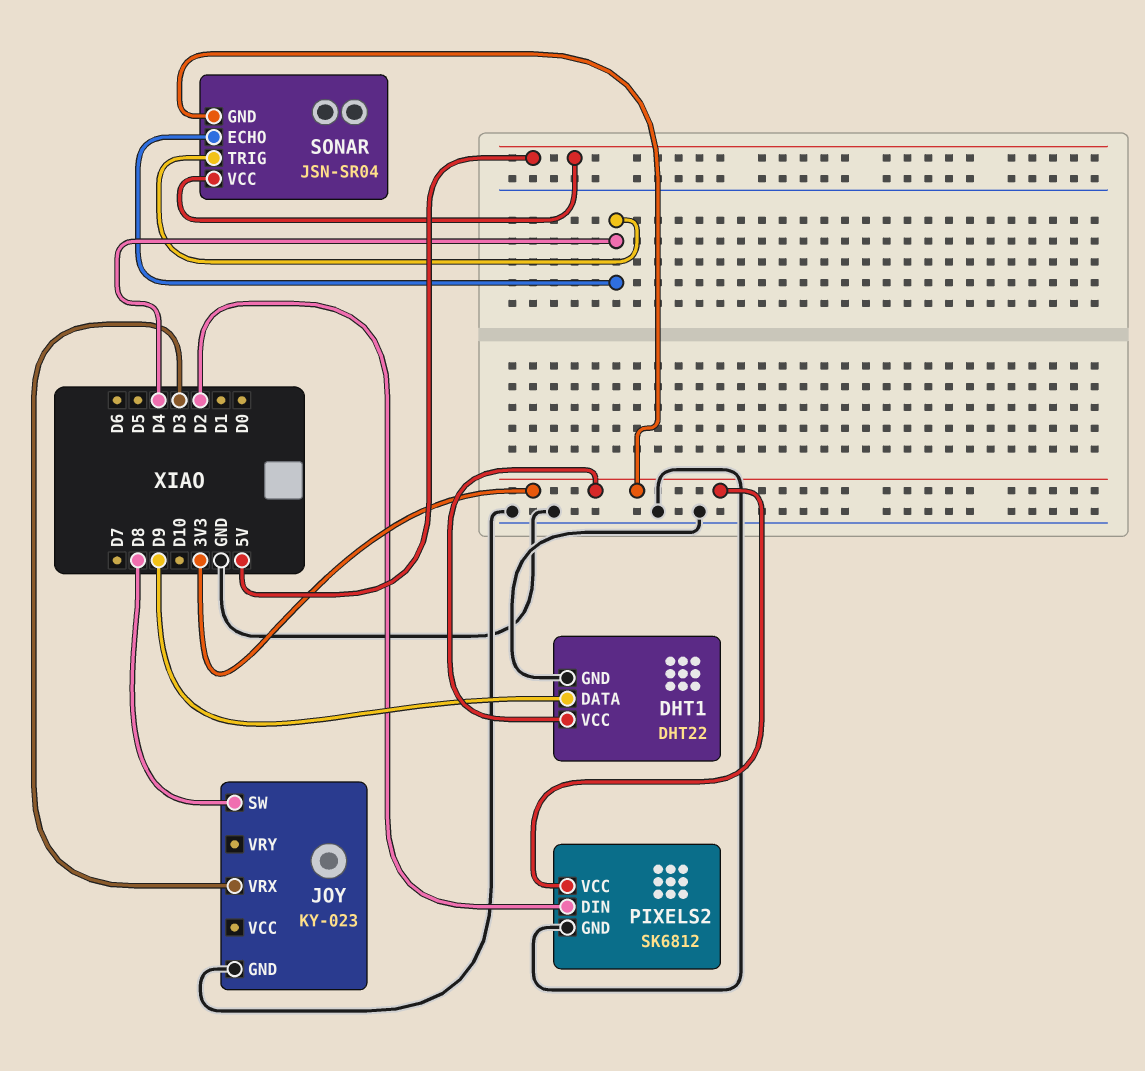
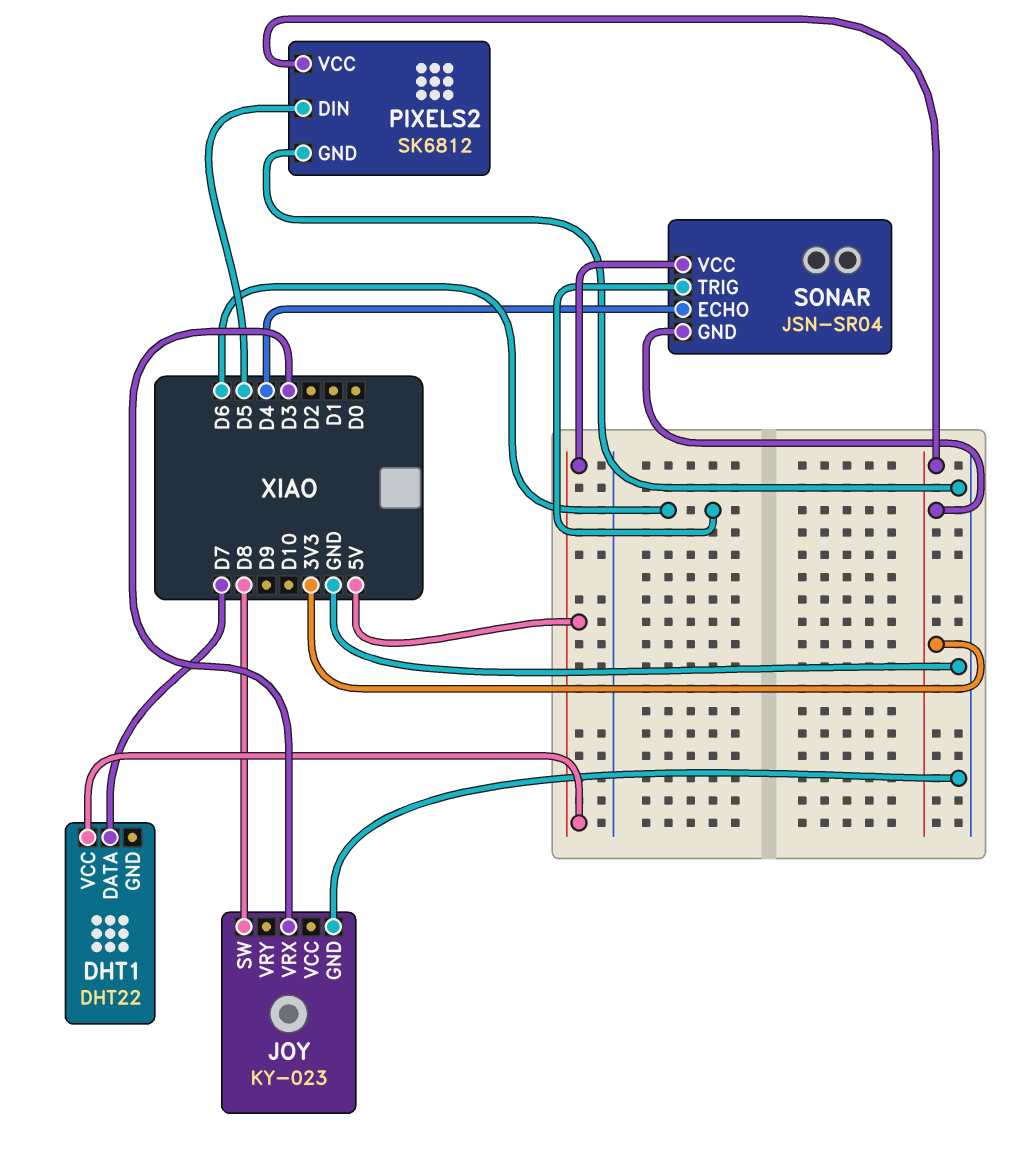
DHT1 pin DATA: D9 -> D7
DHT1 pin GND: GND -> none
DHT1 pin VCC: 3V3 -> 5V
PIXELS2 pin DIN: D2 -> D5
SONAR pin TRIG: D4 -> D6

